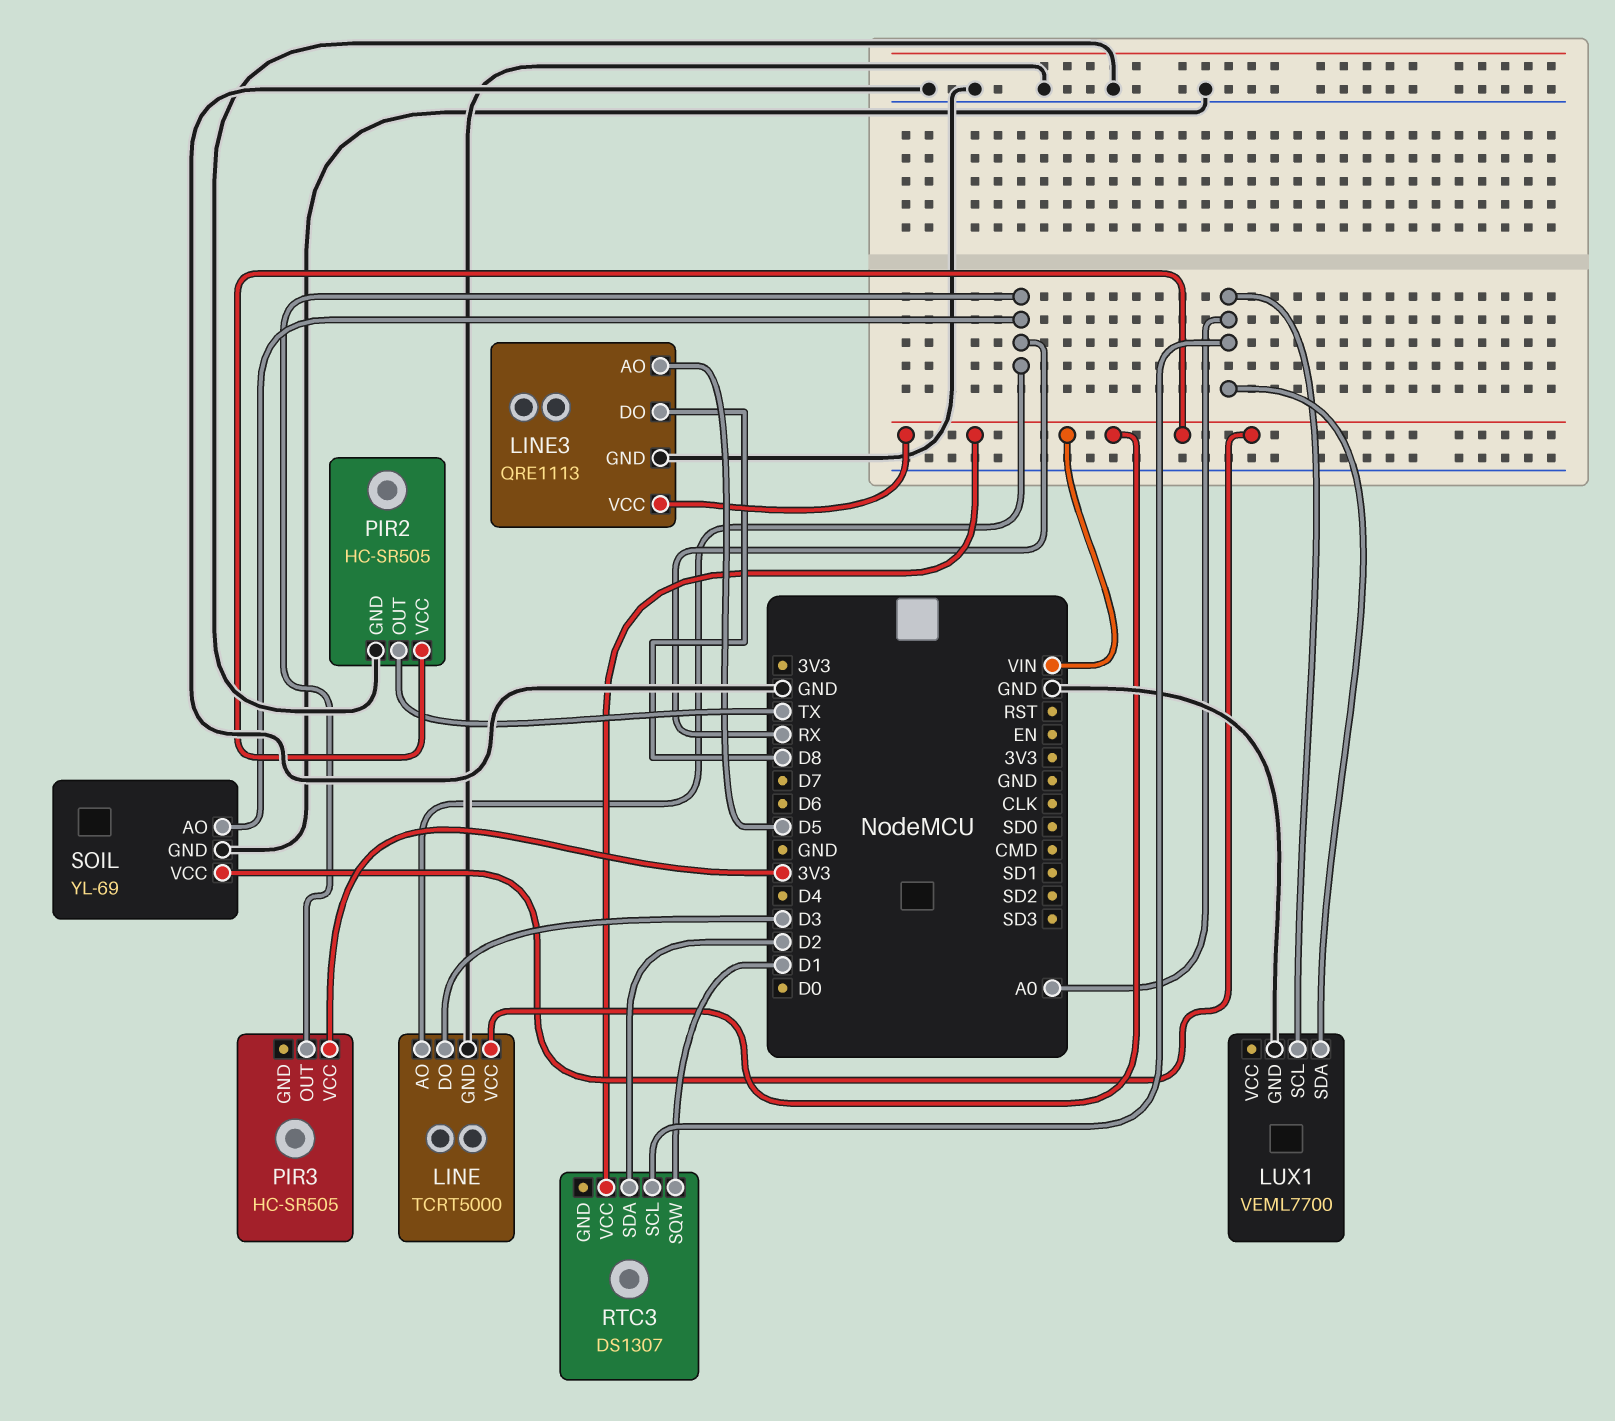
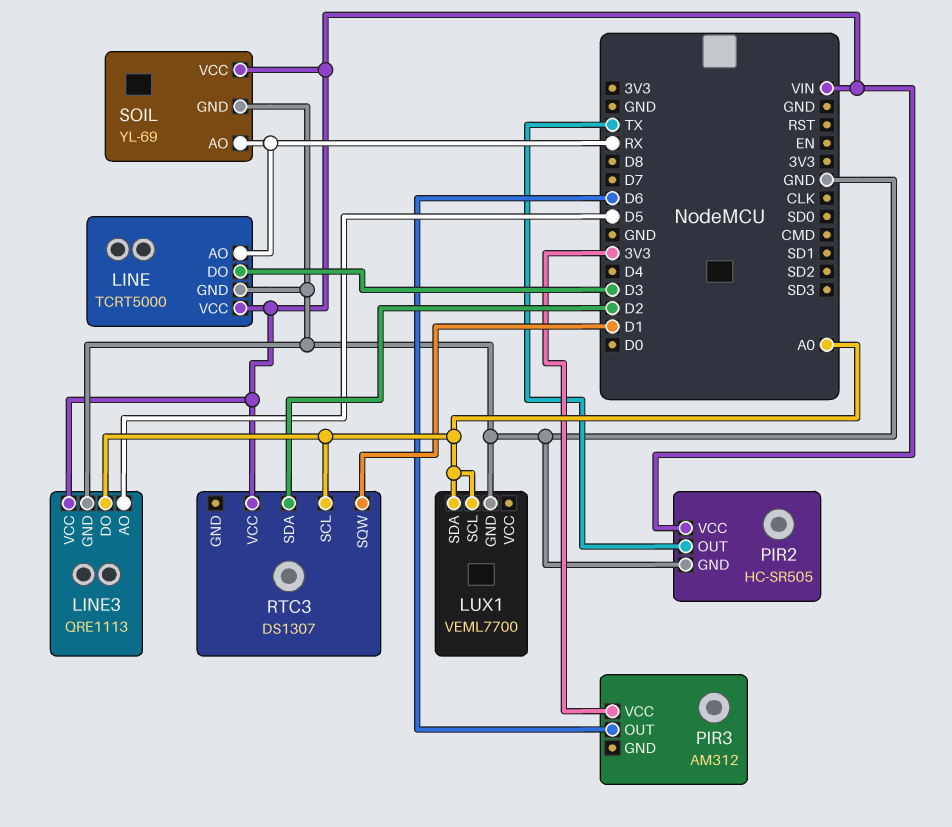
LINE3 pin DO: D8 -> A0
PIR3: HC-SR505 -> AM312
PIR3 pin OUT: RX -> D6

